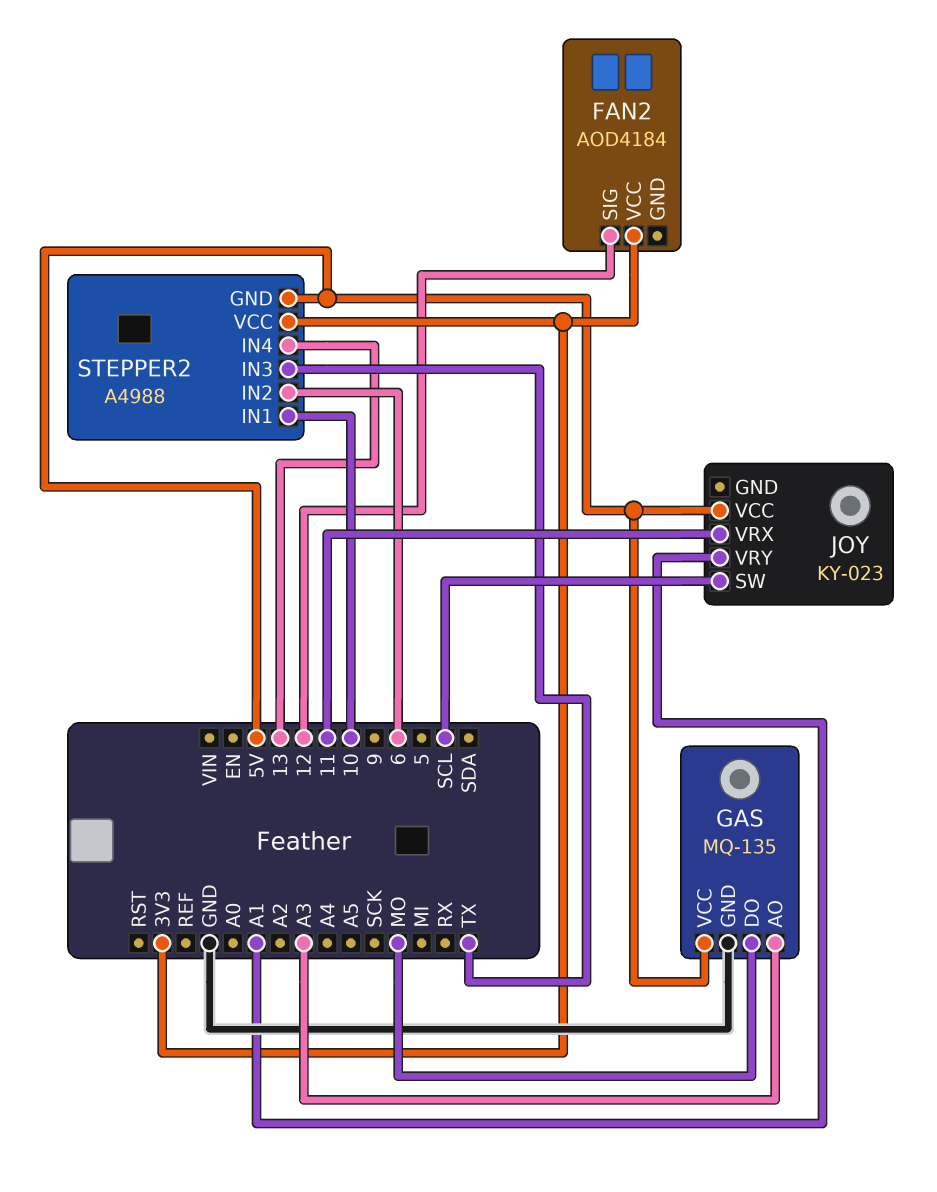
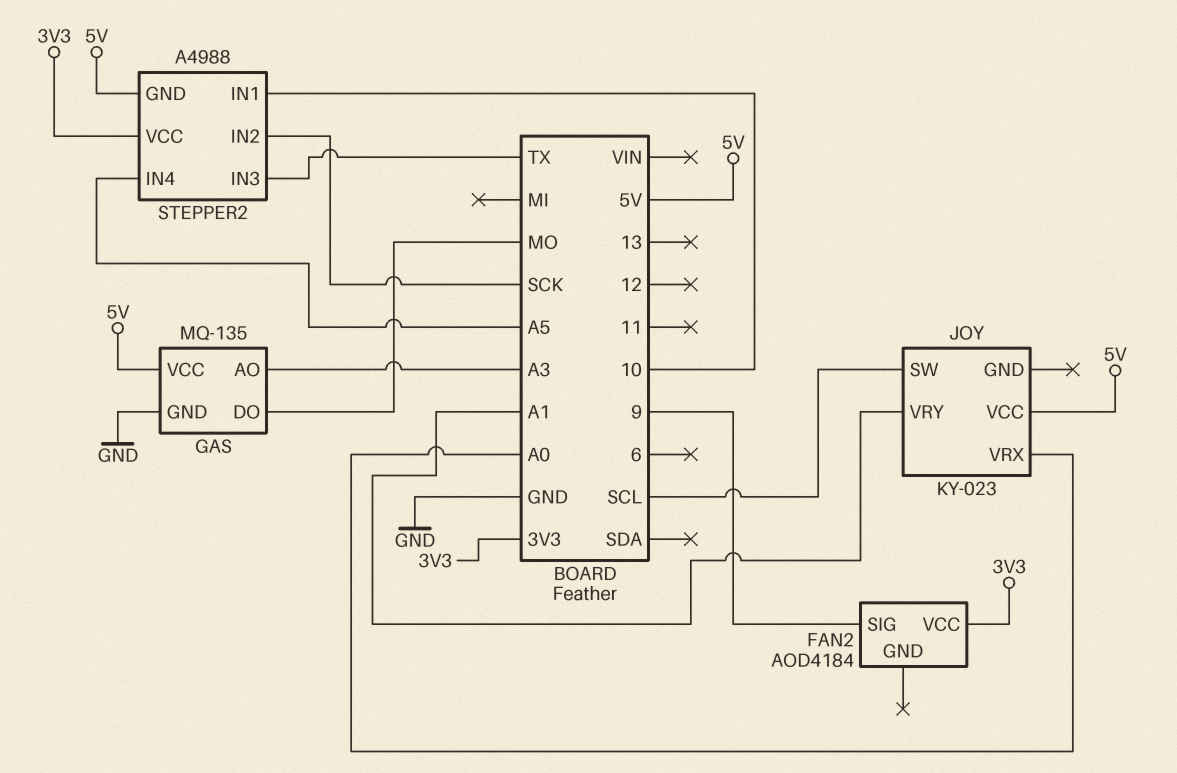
FAN2 pin SIG: 12 -> 9
JOY pin VRX: 11 -> A0
STEPPER2 pin IN2: 6 -> SCK
STEPPER2 pin IN4: 13 -> A5

